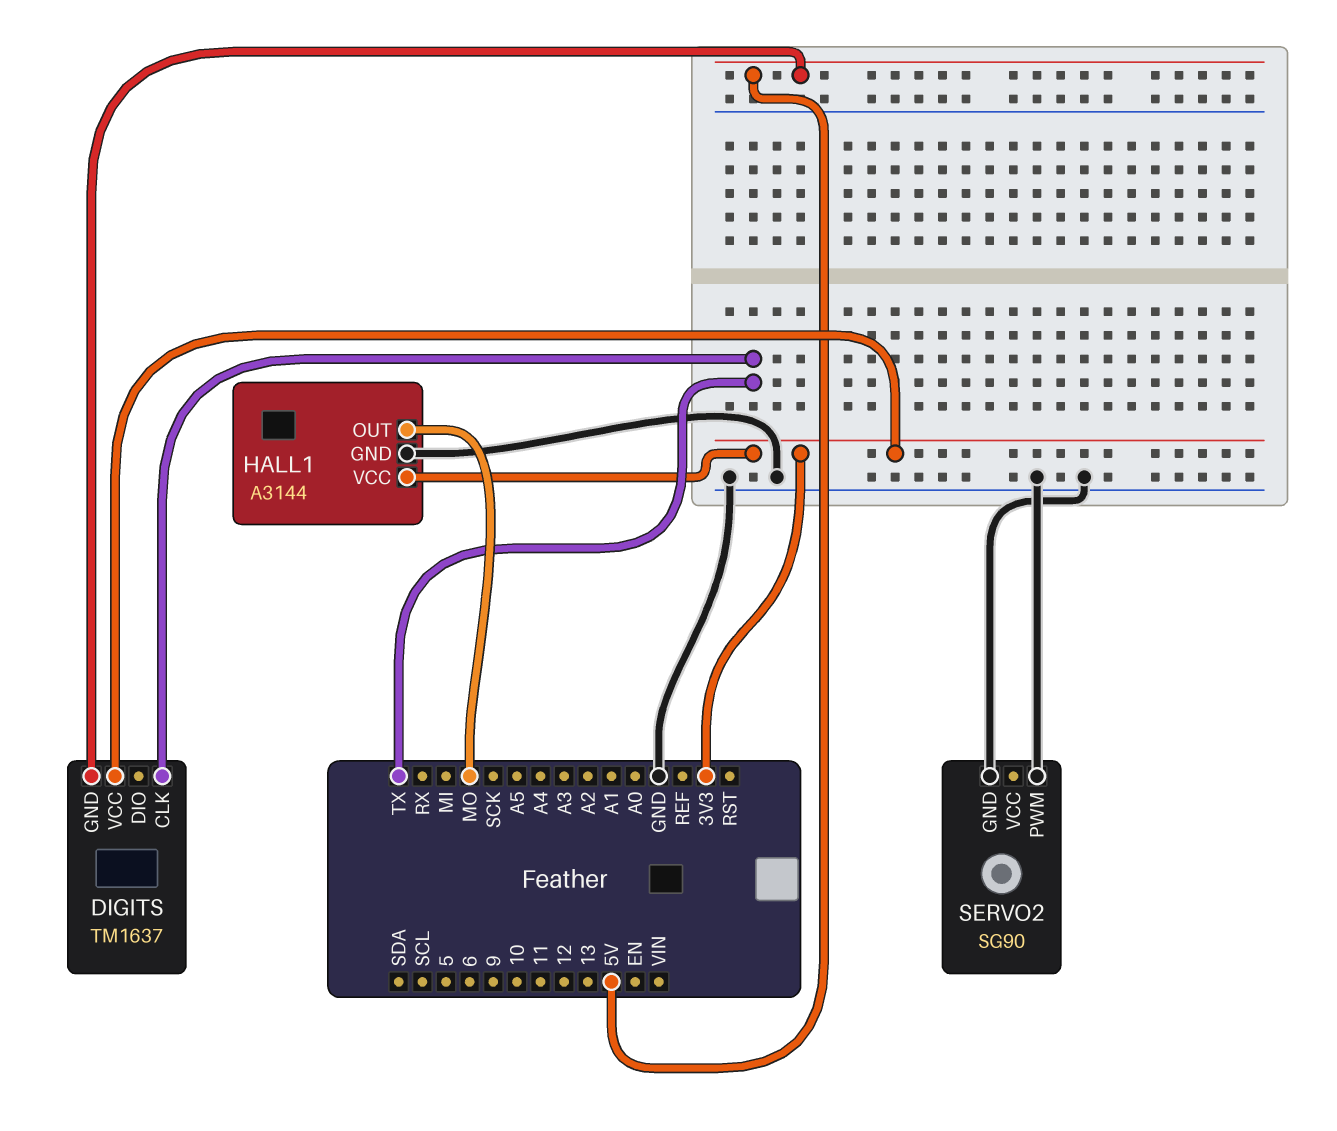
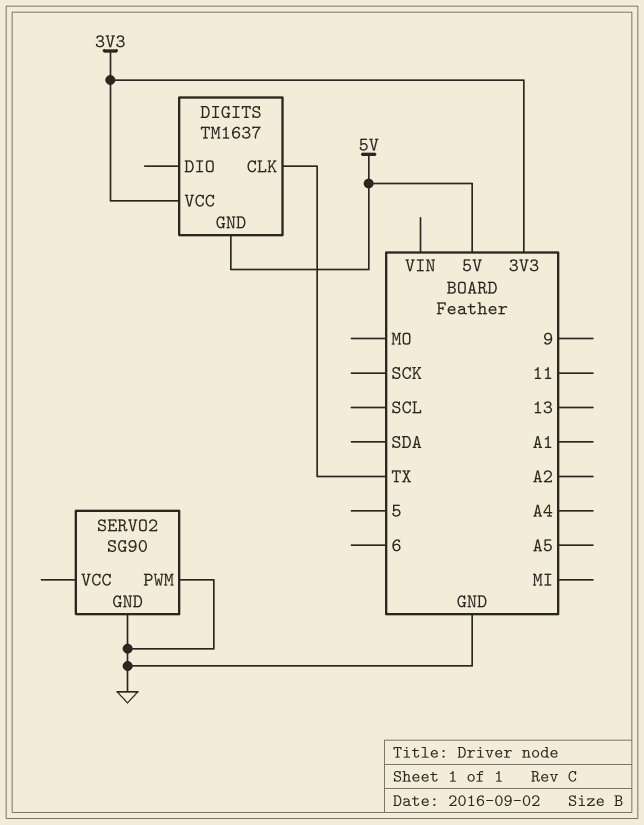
HALL1: A3144 -> none
HALL1 pin GND: GND -> none
HALL1 pin OUT: MO -> none
HALL1 pin VCC: 3V3 -> none

